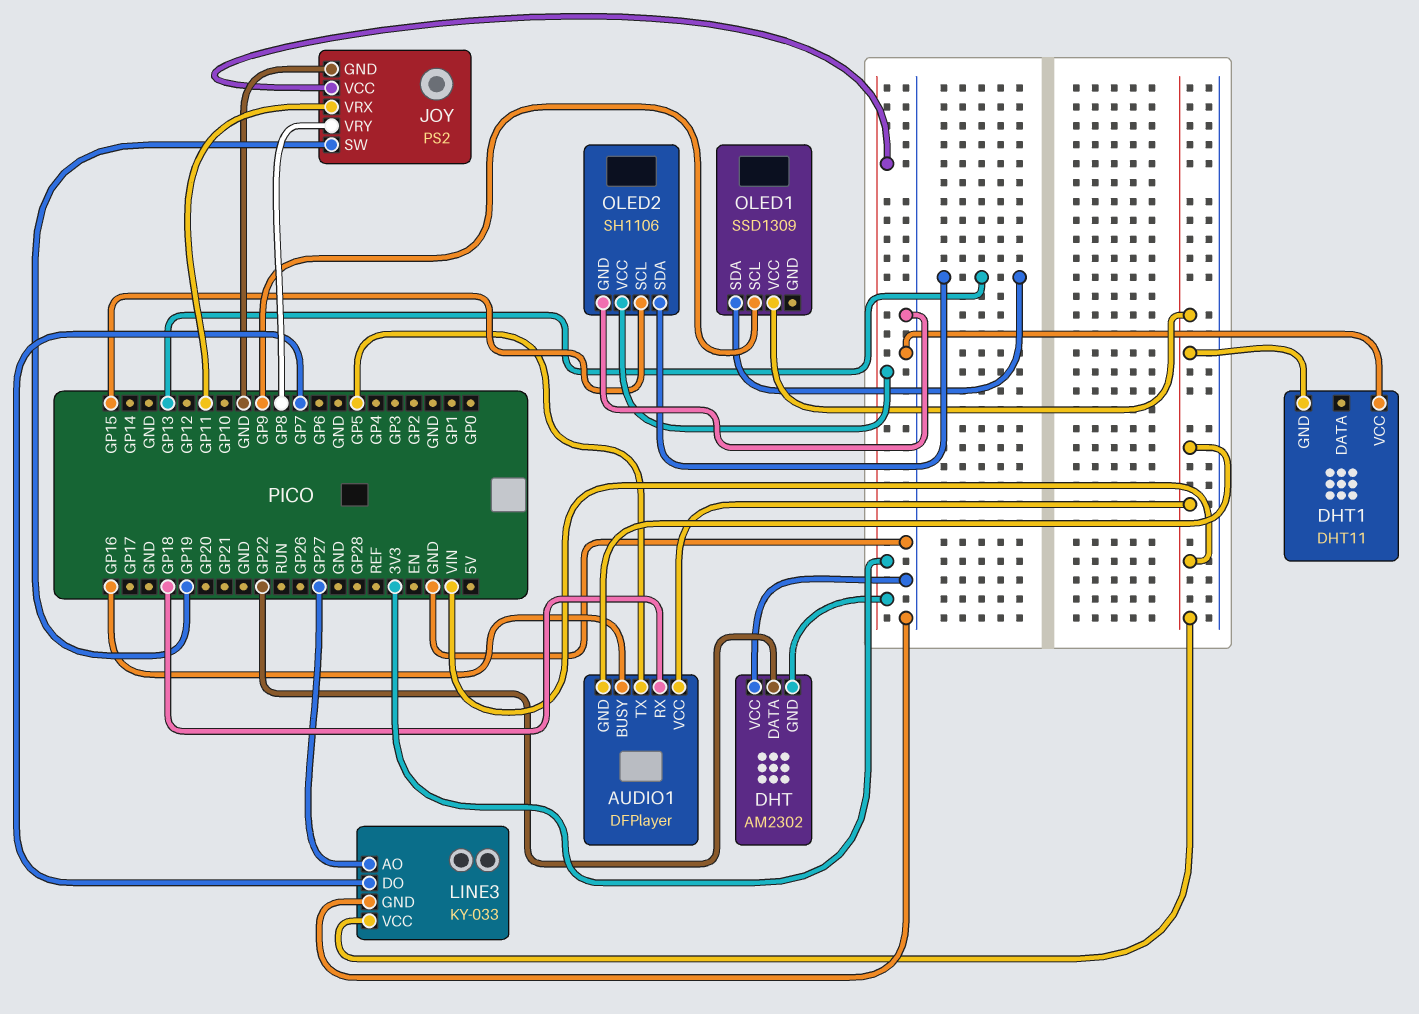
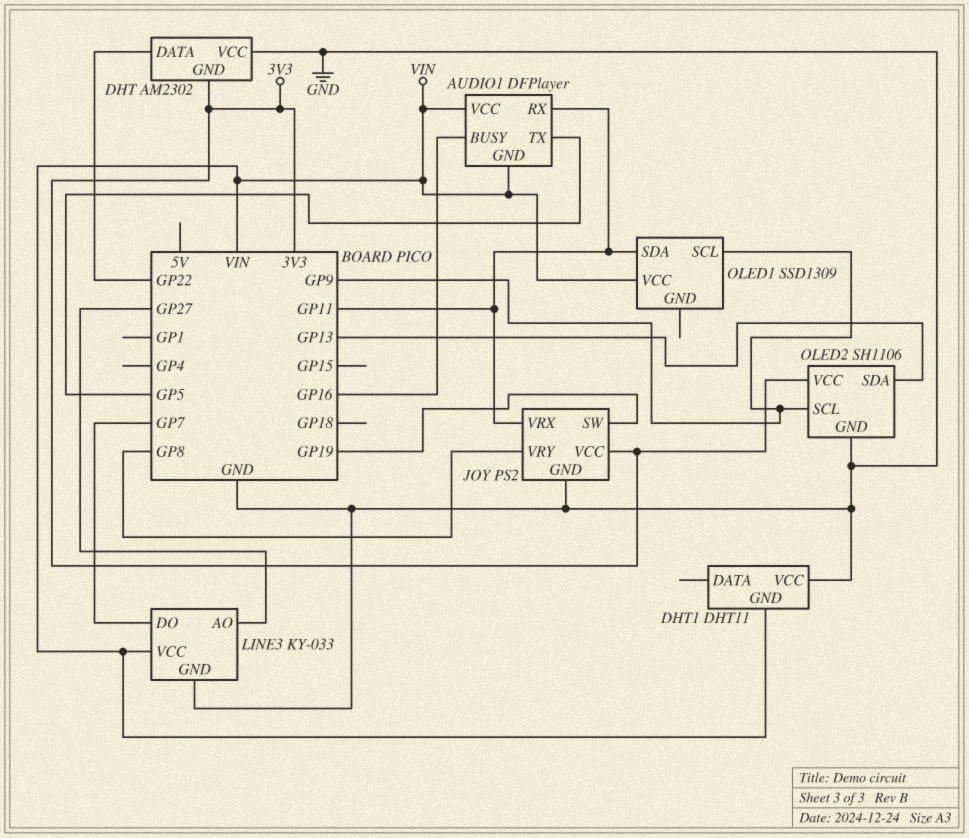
AUDIO1 pin RX: GP18 -> GP11
OLED1 pin SDA: GP13 -> GP11
OLED2 pin SCL: GP15 -> GP9

